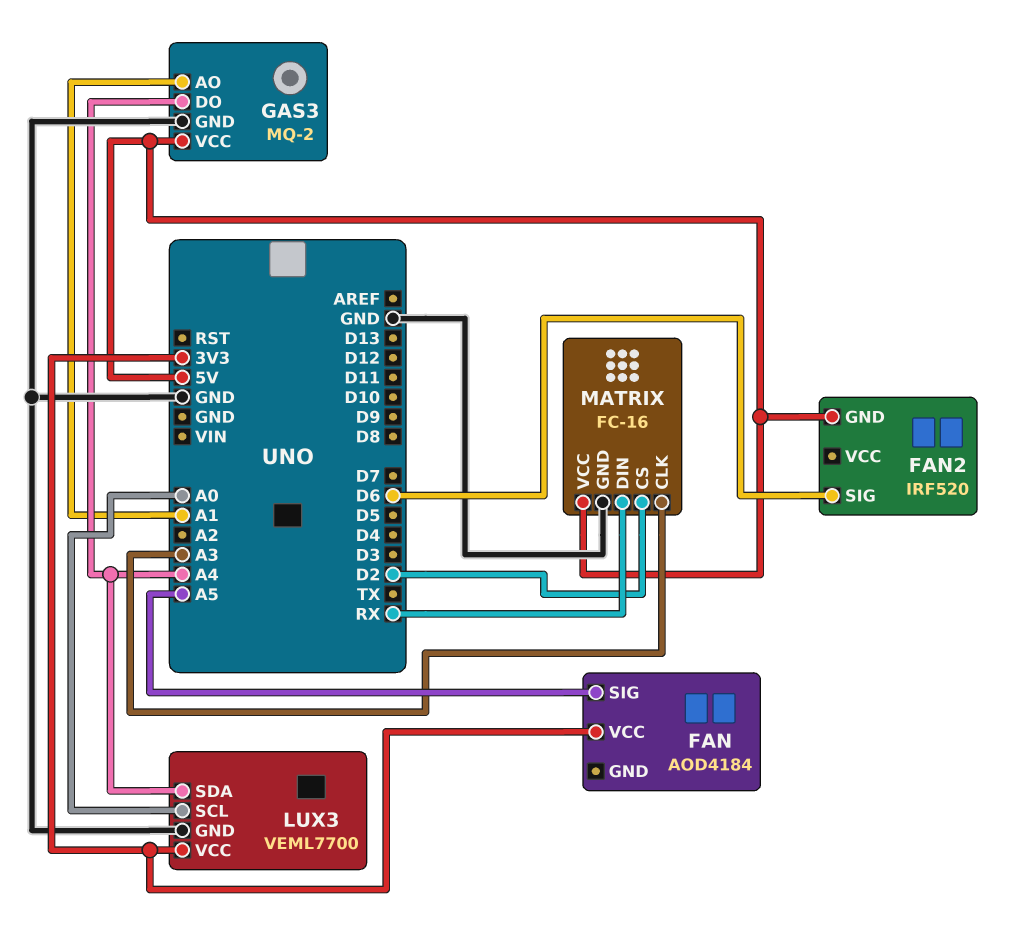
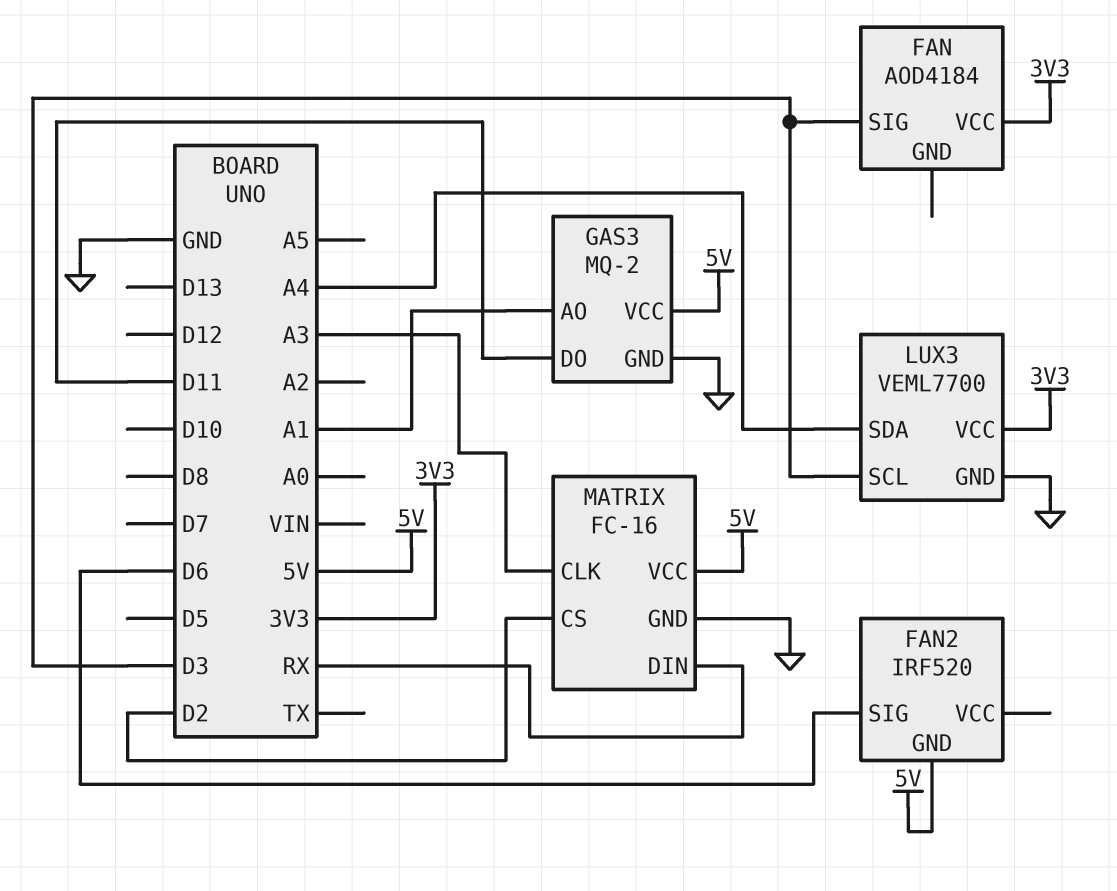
FAN pin SIG: A5 -> D3
GAS3 pin DO: A4 -> D11
LUX3 pin SCL: A0 -> D3

